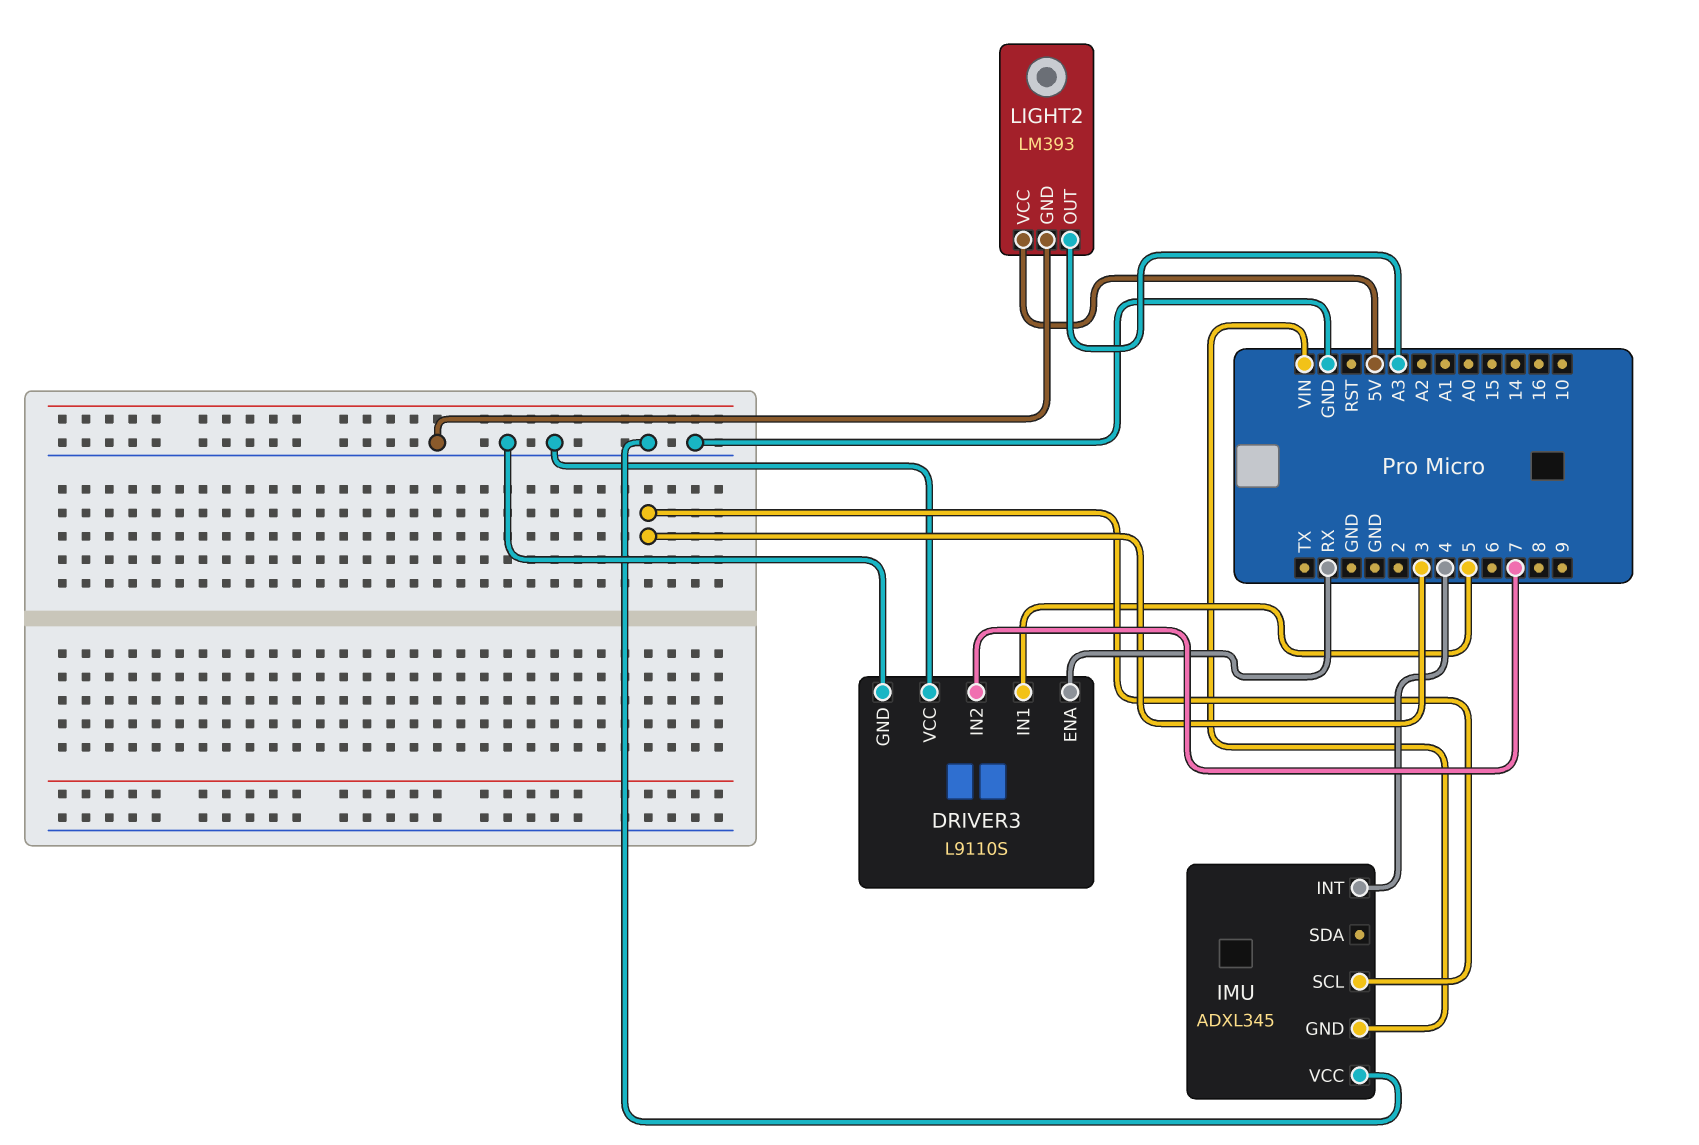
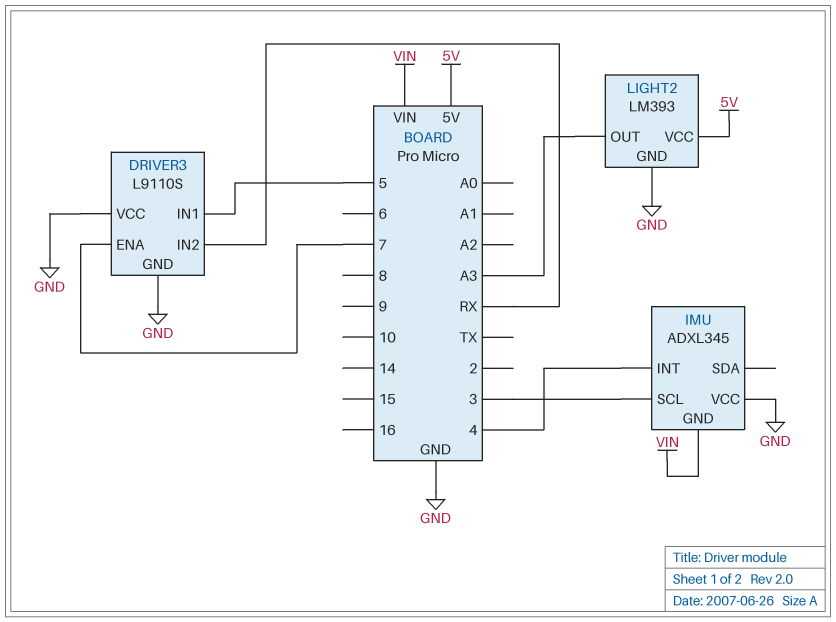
DRIVER3 pin ENA: RX -> 7
DRIVER3 pin IN2: 7 -> RX

